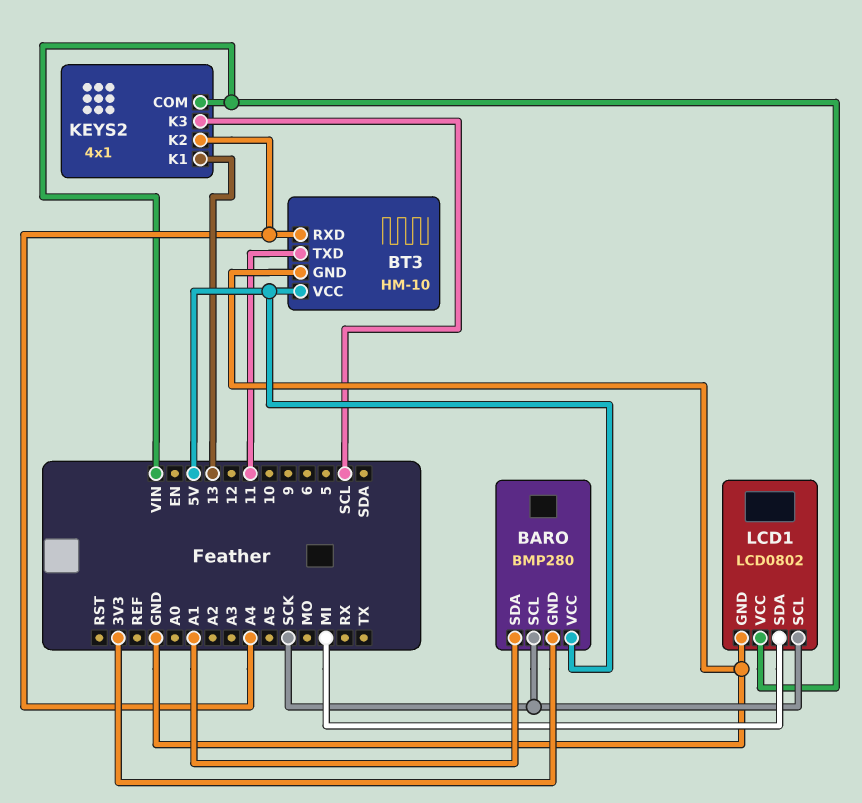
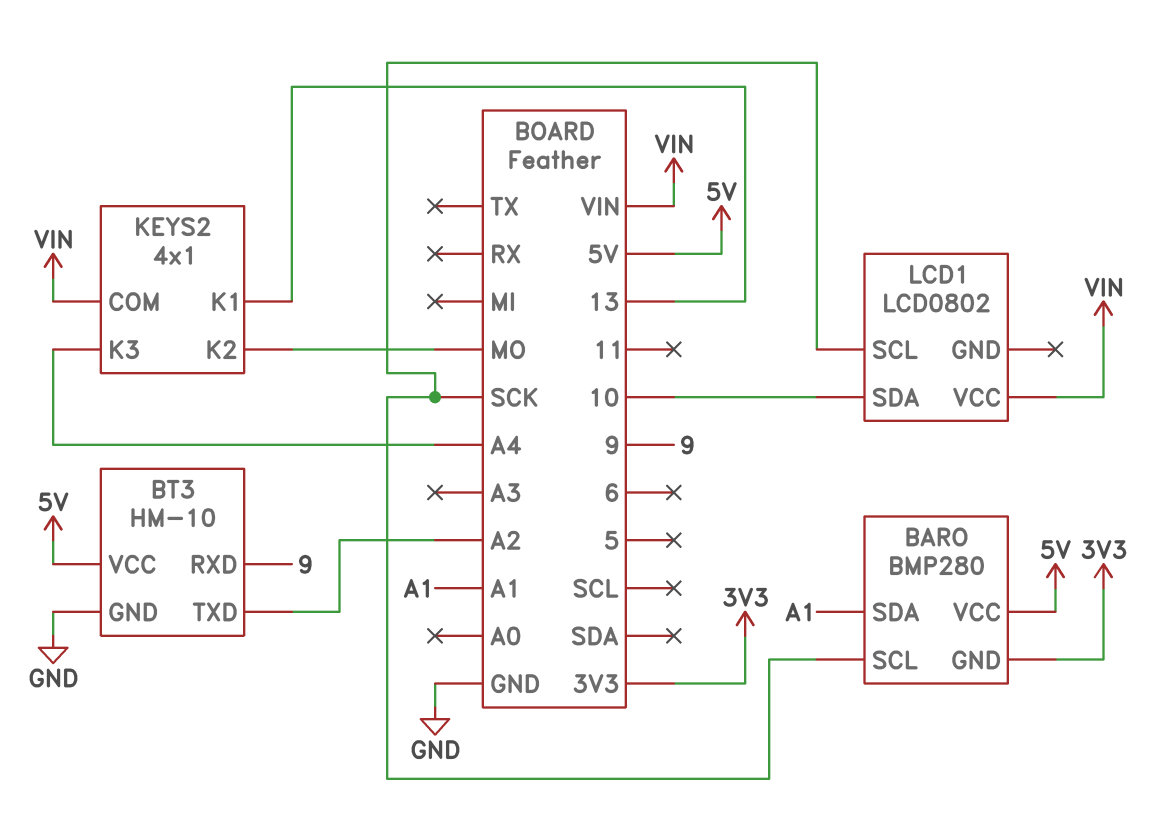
BT3 pin RXD: A4 -> 9
BT3 pin TXD: 11 -> A2
KEYS2 pin K2: A4 -> MO
KEYS2 pin K3: SCL -> A4
LCD1 pin GND: GND -> none
LCD1 pin SDA: MI -> 10

